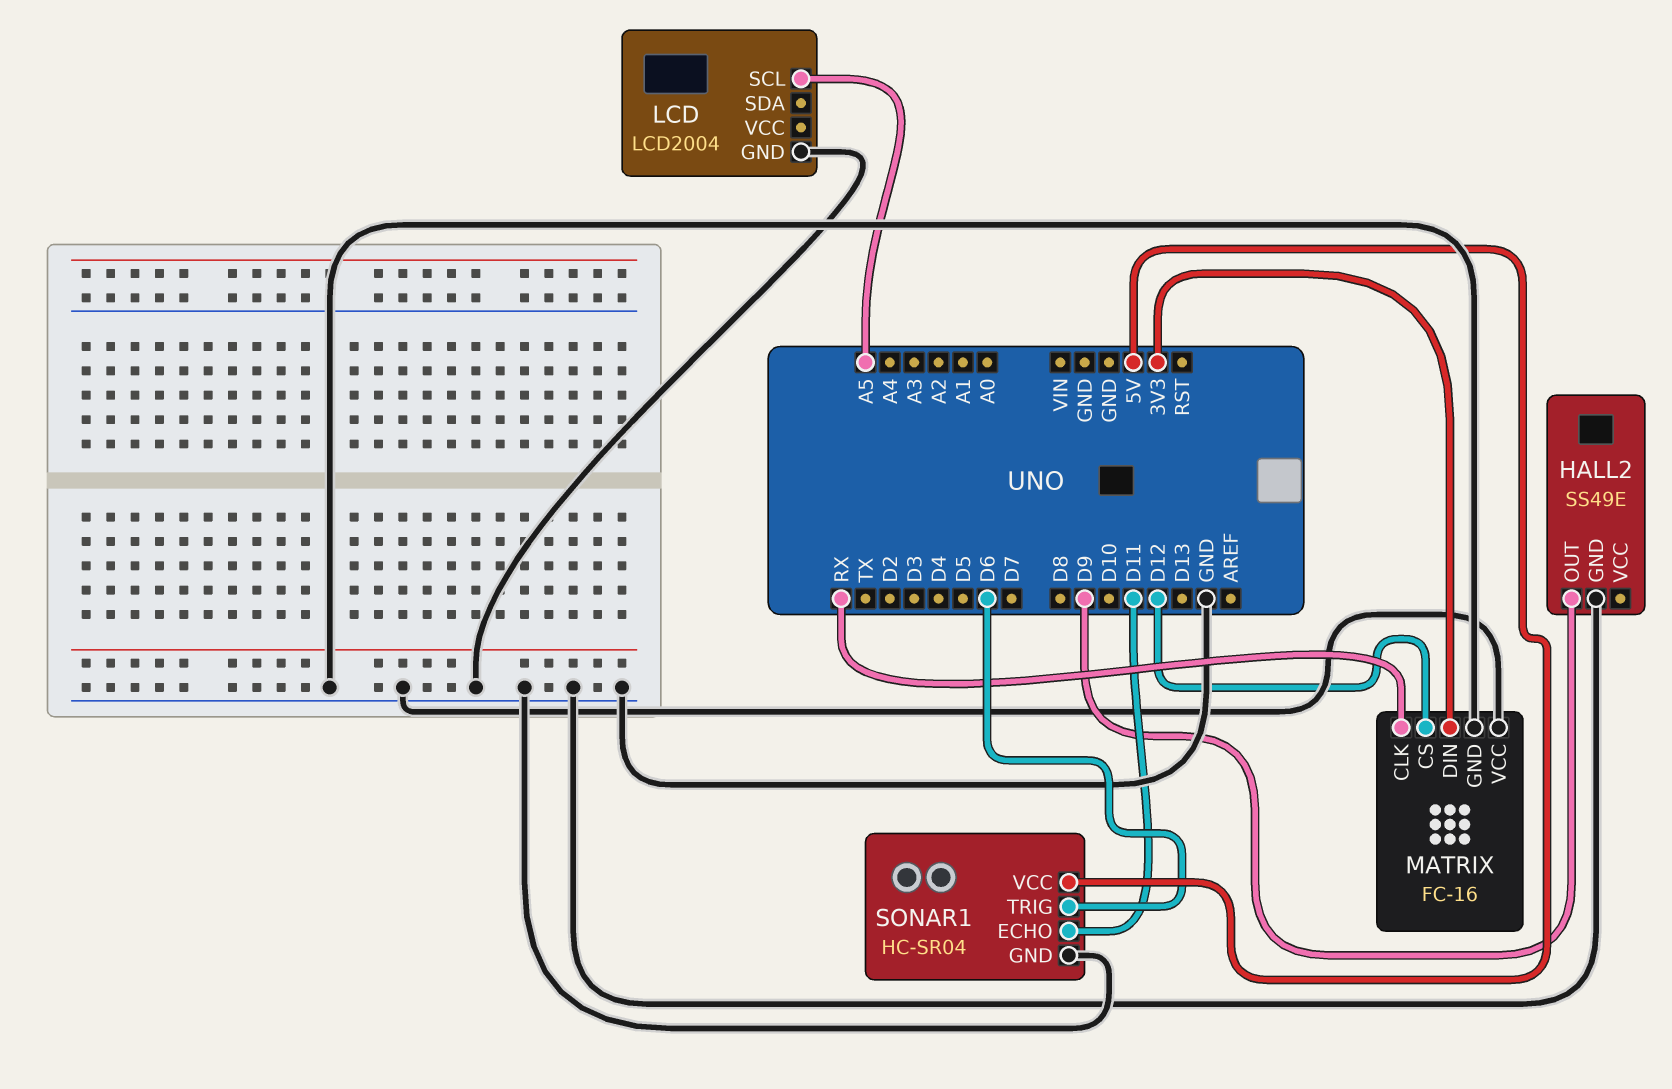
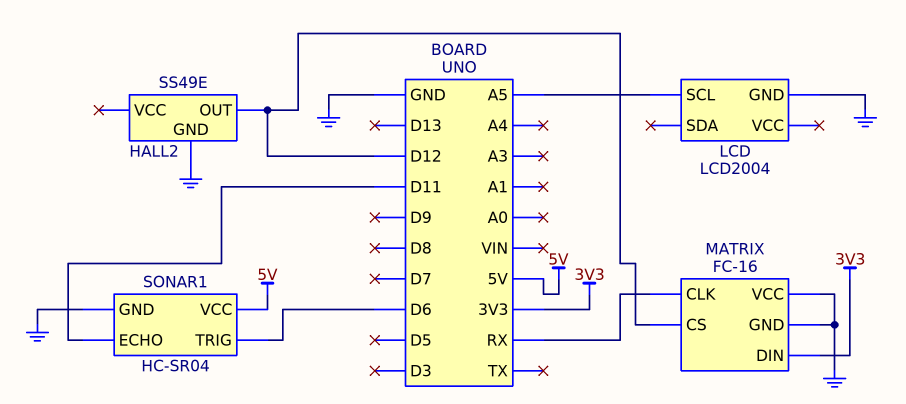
HALL2 pin OUT: D9 -> D12

